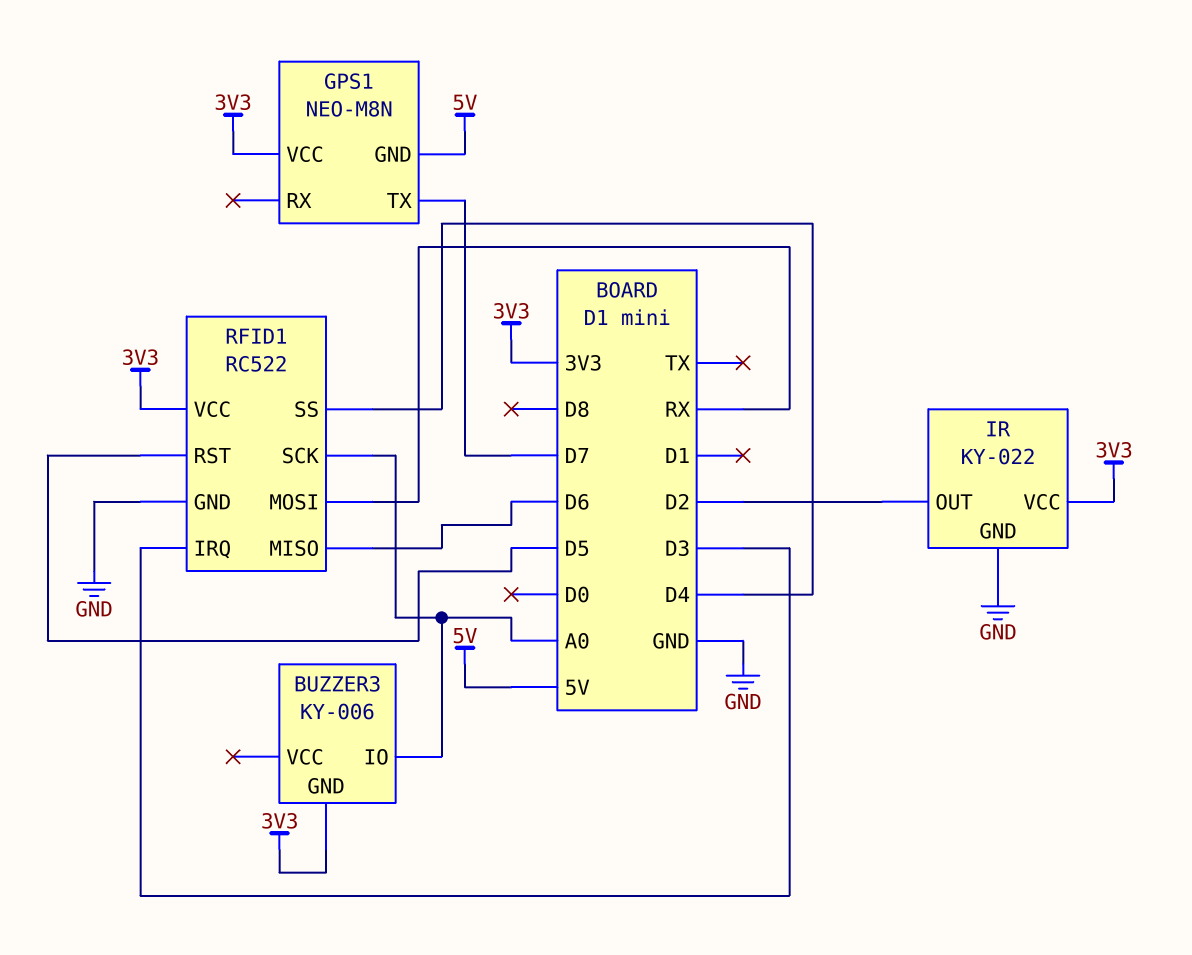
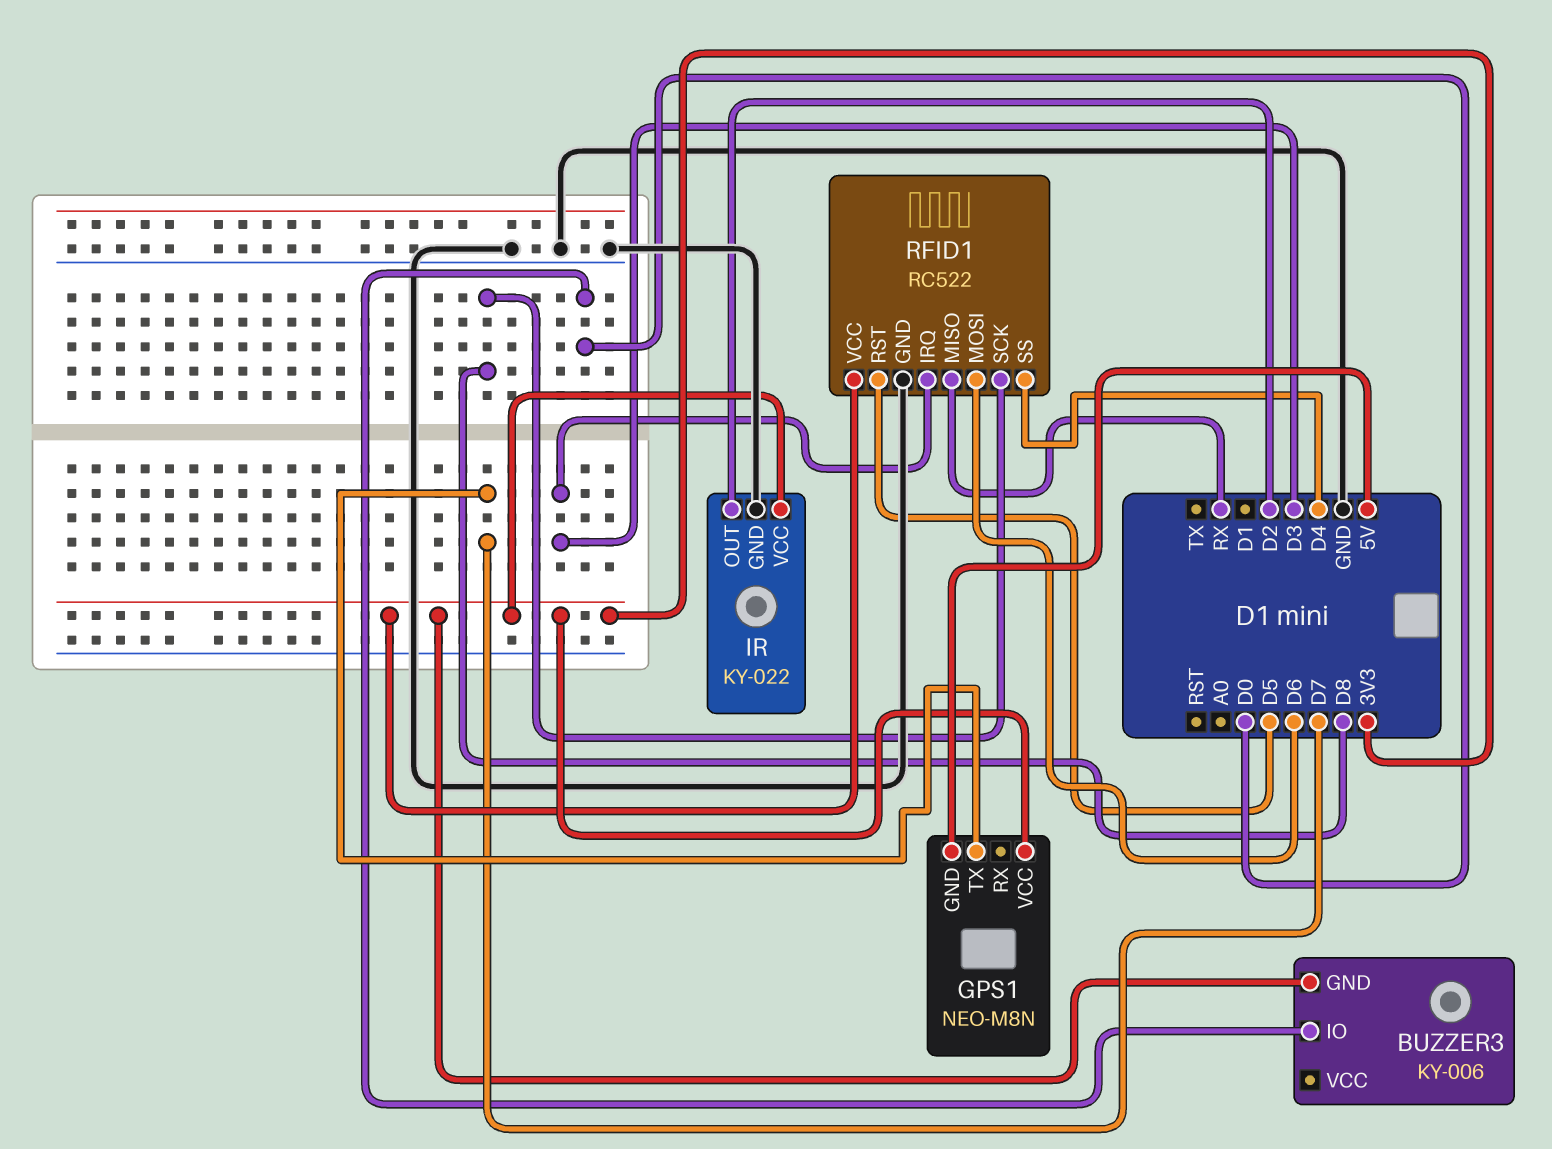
BUZZER3 pin IO: A0 -> D0
RFID1 pin MISO: D6 -> RX
RFID1 pin MOSI: RX -> D6
RFID1 pin SCK: A0 -> D8

